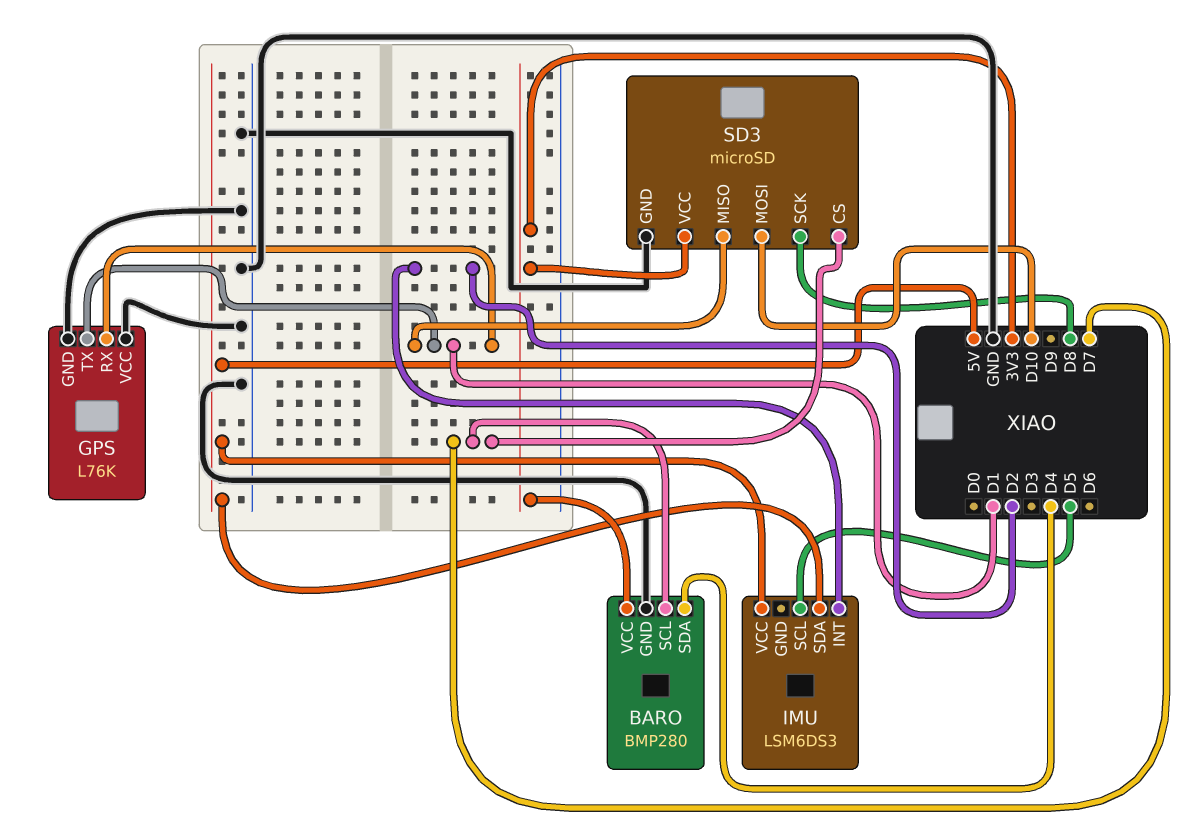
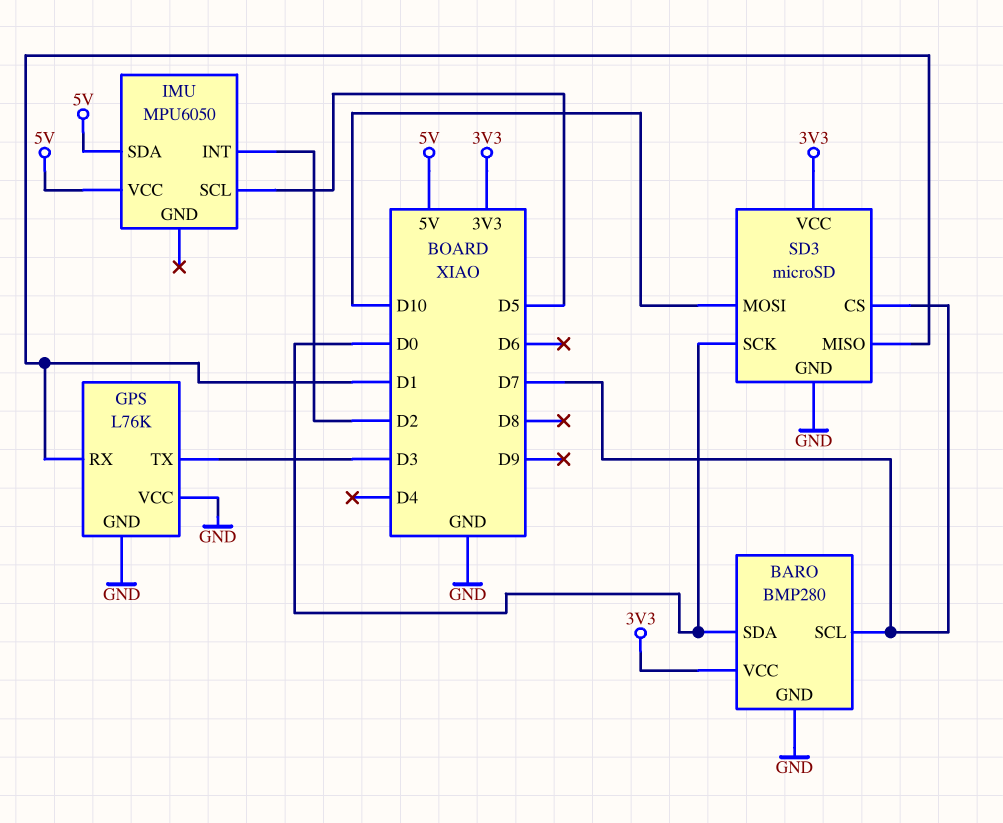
BARO pin SDA: D4 -> D0
GPS pin TX: D1 -> D3
IMU: LSM6DS3 -> MPU6050
SD3 pin SCK: D8 -> D0

